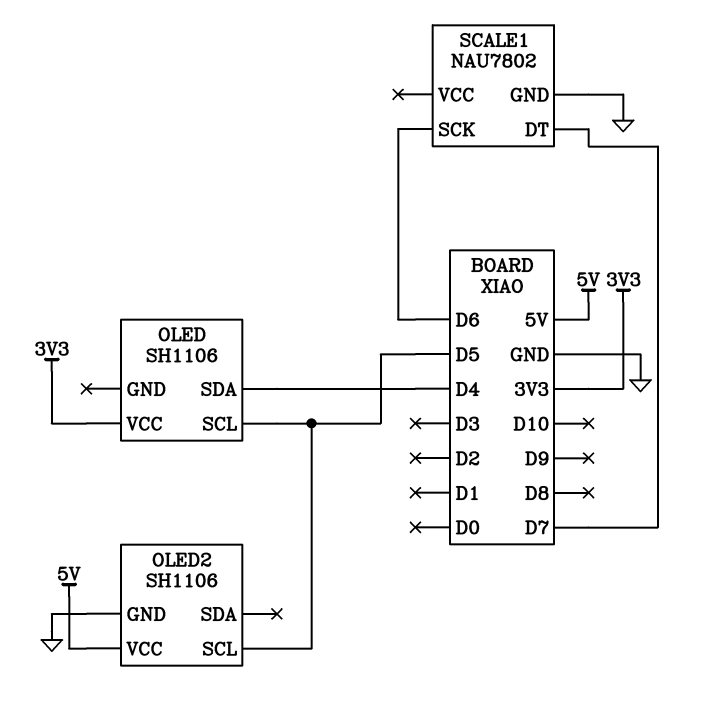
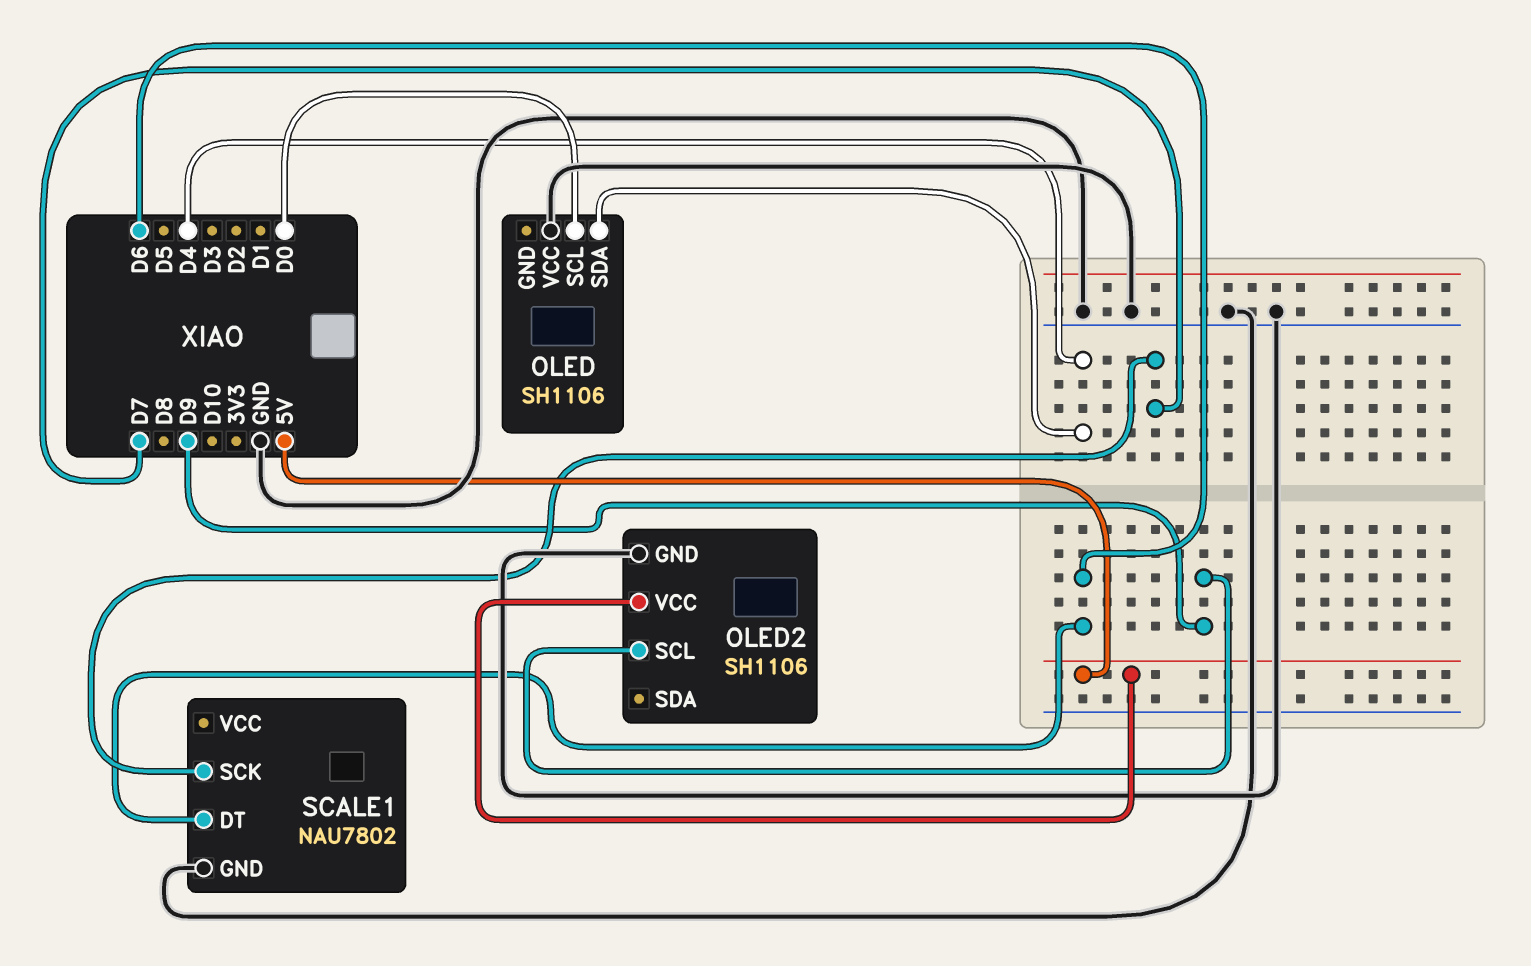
OLED pin SCL: D5 -> D0
OLED pin VCC: 3V3 -> GND
OLED2 pin SCL: D5 -> D9
SCALE1 pin DT: D7 -> D6
SCALE1 pin SCK: D6 -> D7

